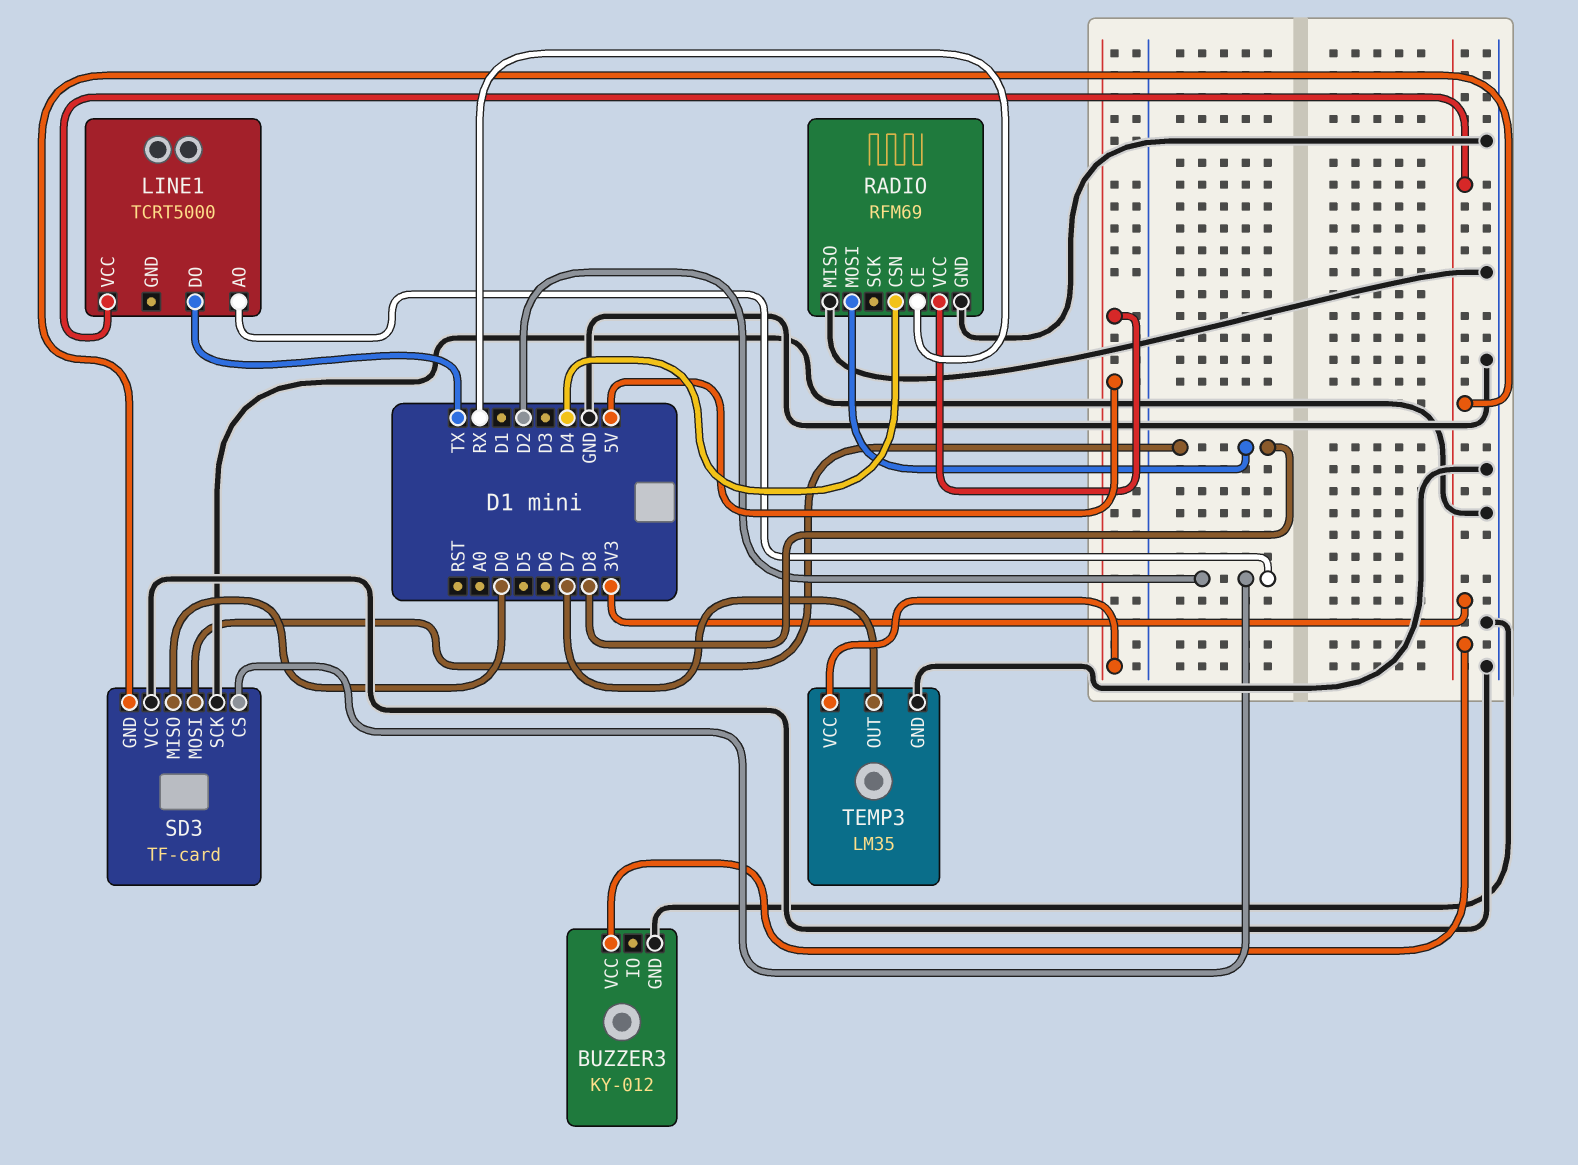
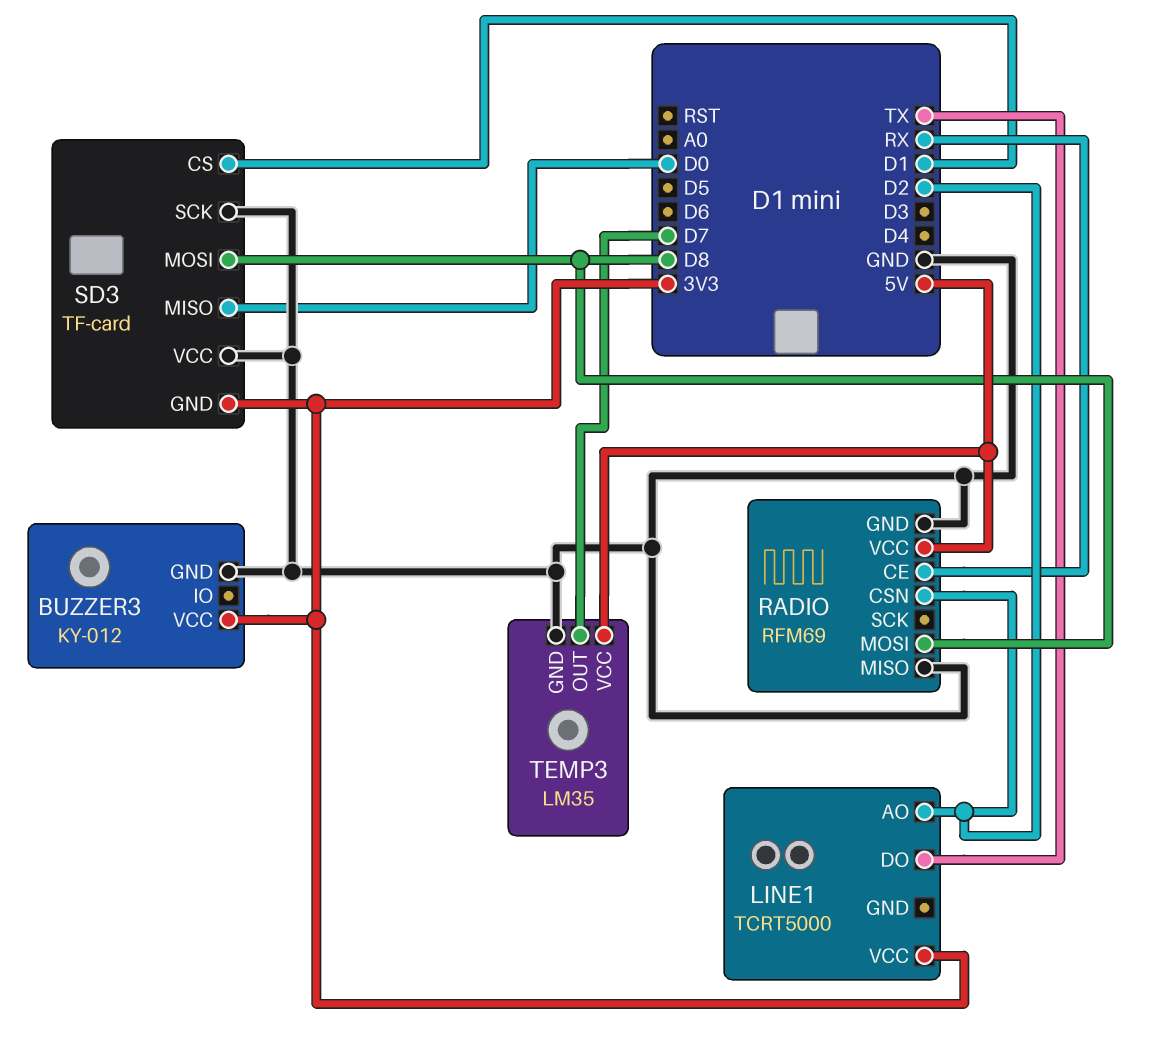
RADIO pin CSN: D4 -> D2
SD3 pin CS: D2 -> D1

